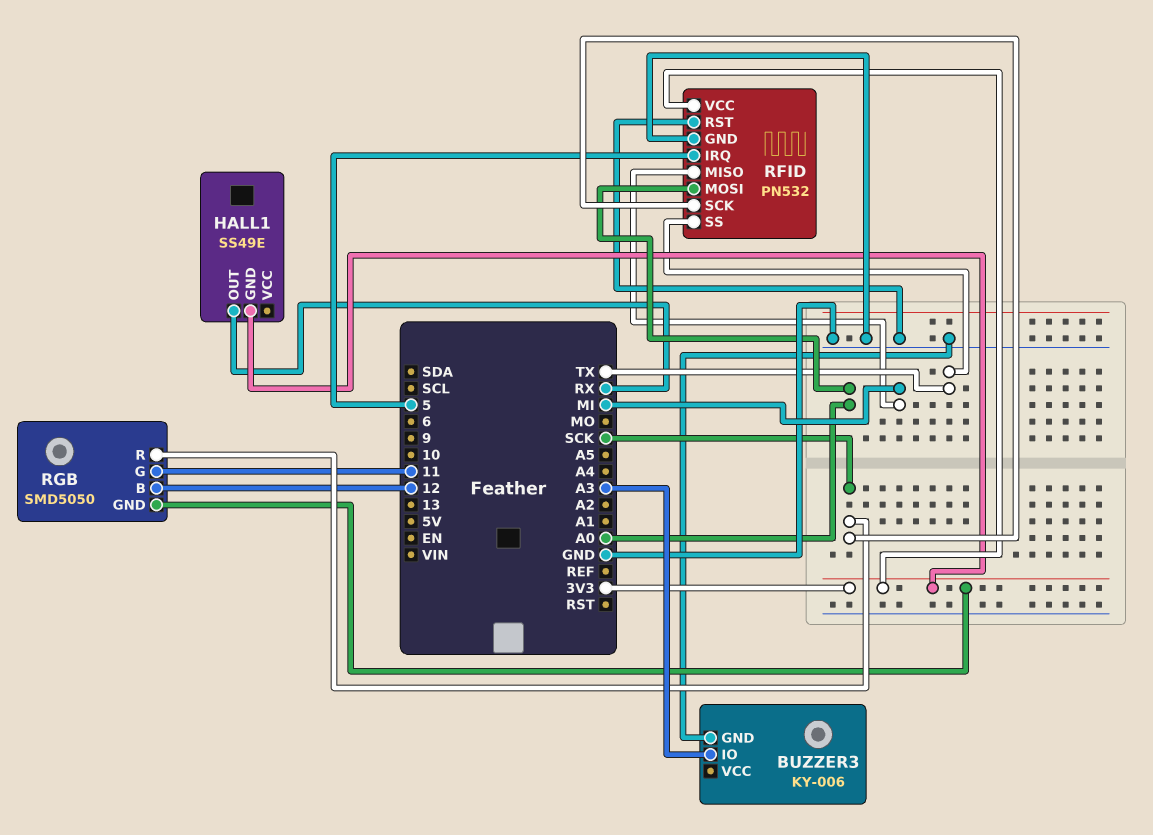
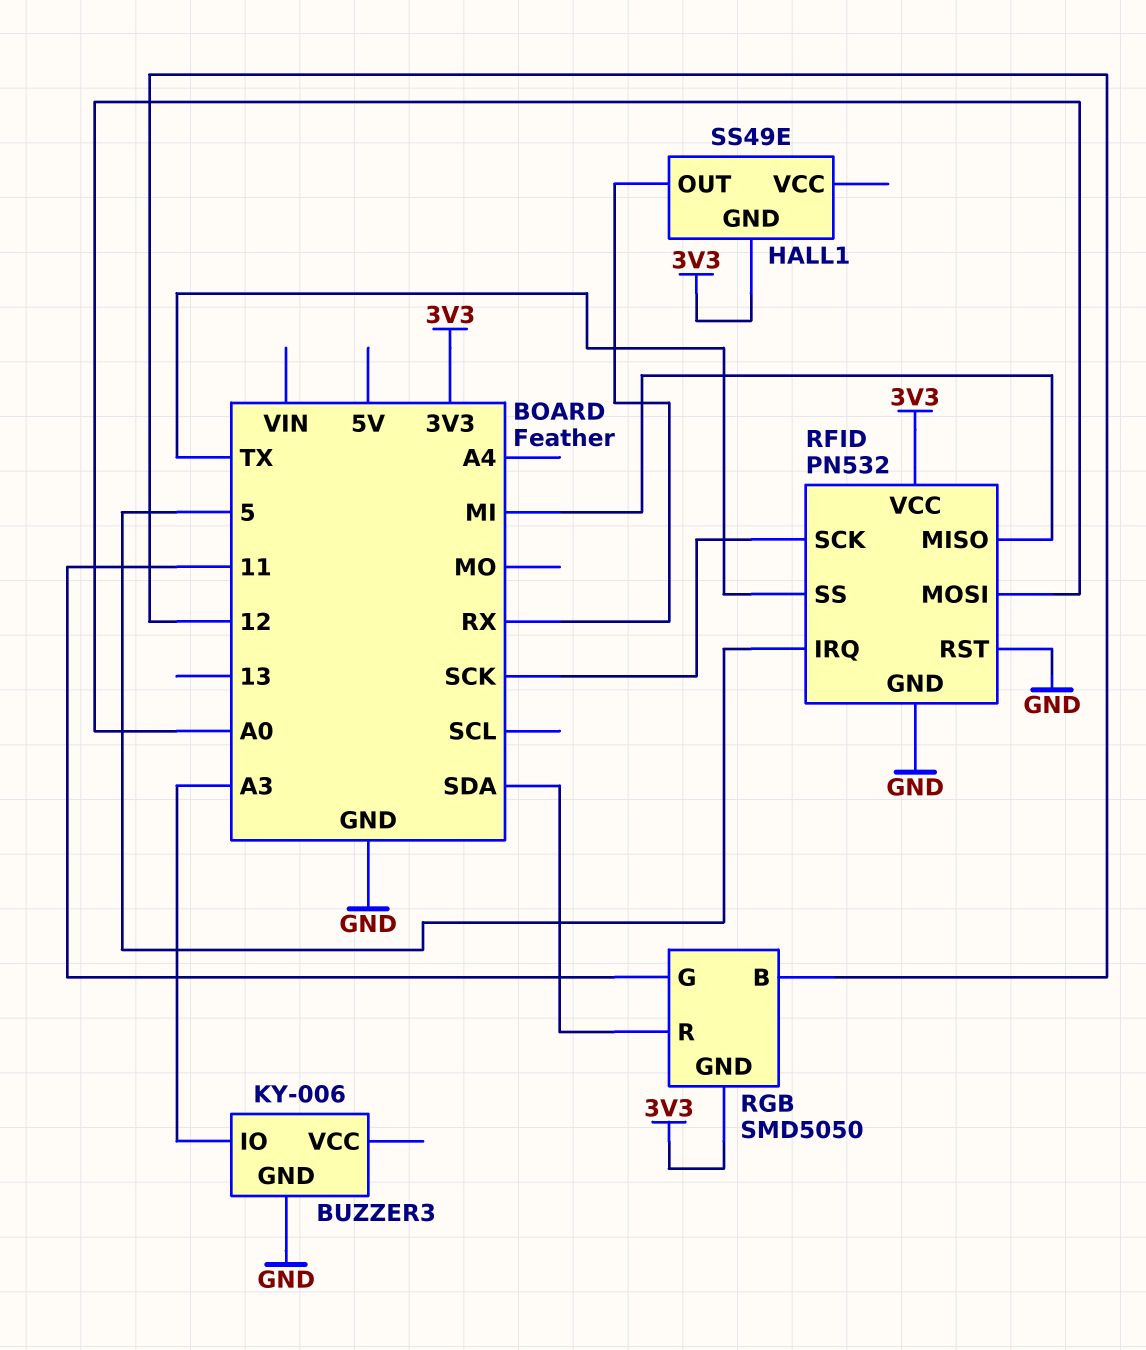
RGB pin R: SCK -> SDA

